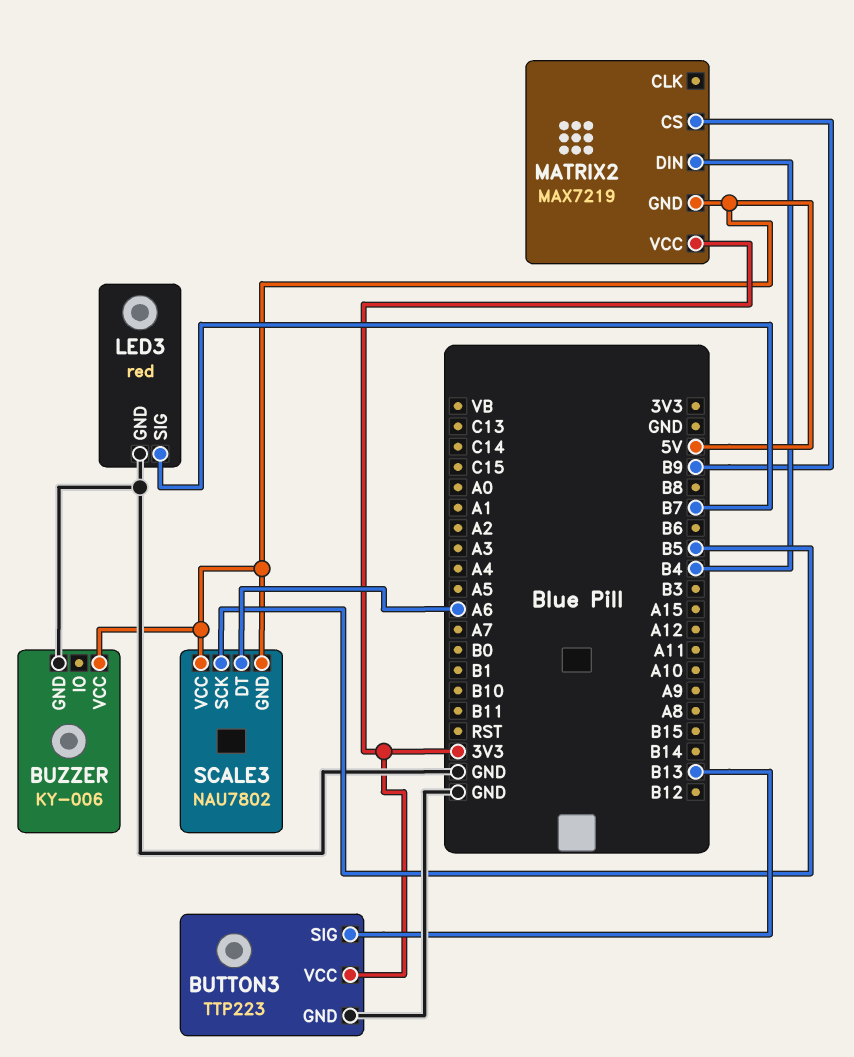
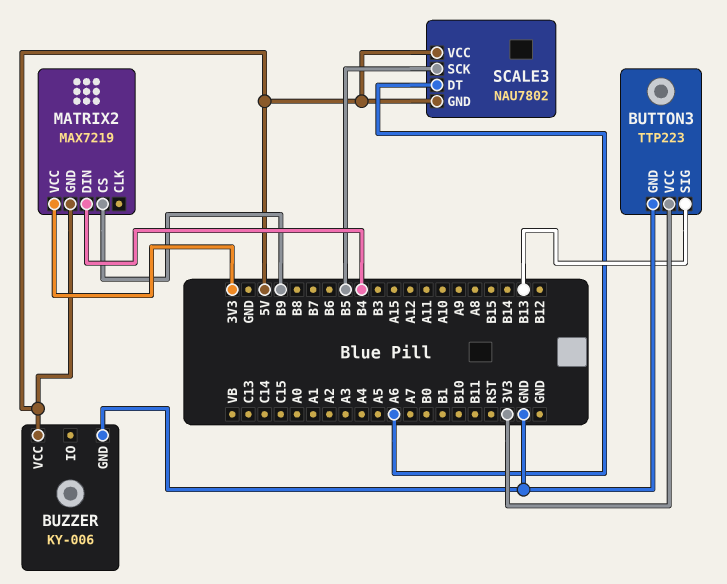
LED3: red -> none
LED3 pin GND: GND -> none
LED3 pin SIG: B7 -> none

